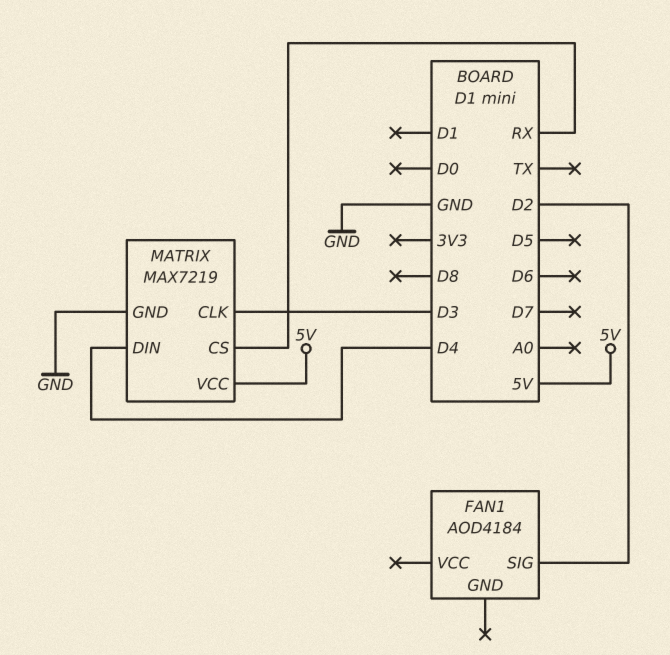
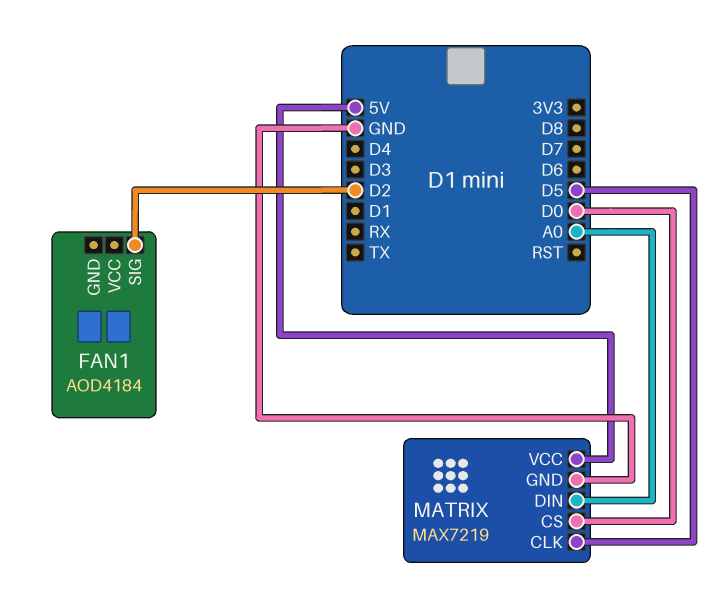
MATRIX pin CLK: D3 -> D5
MATRIX pin CS: RX -> D0
MATRIX pin DIN: D4 -> A0

